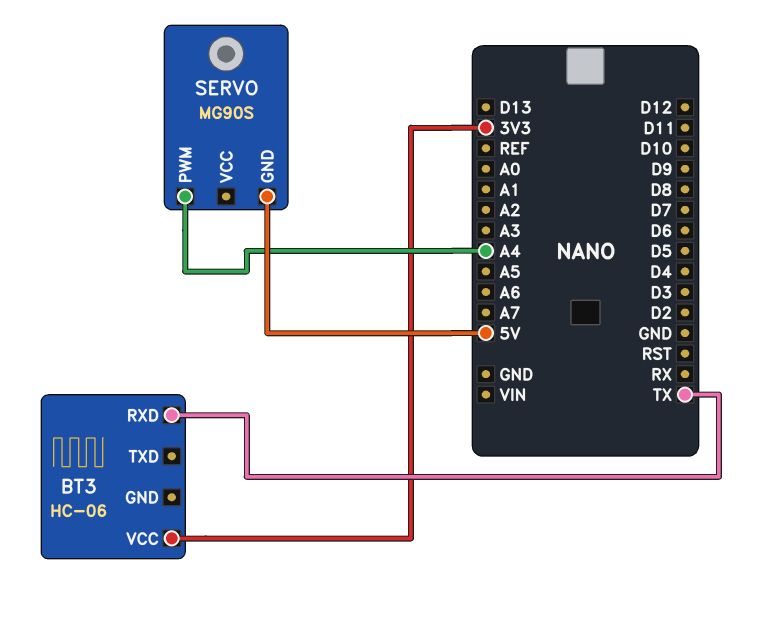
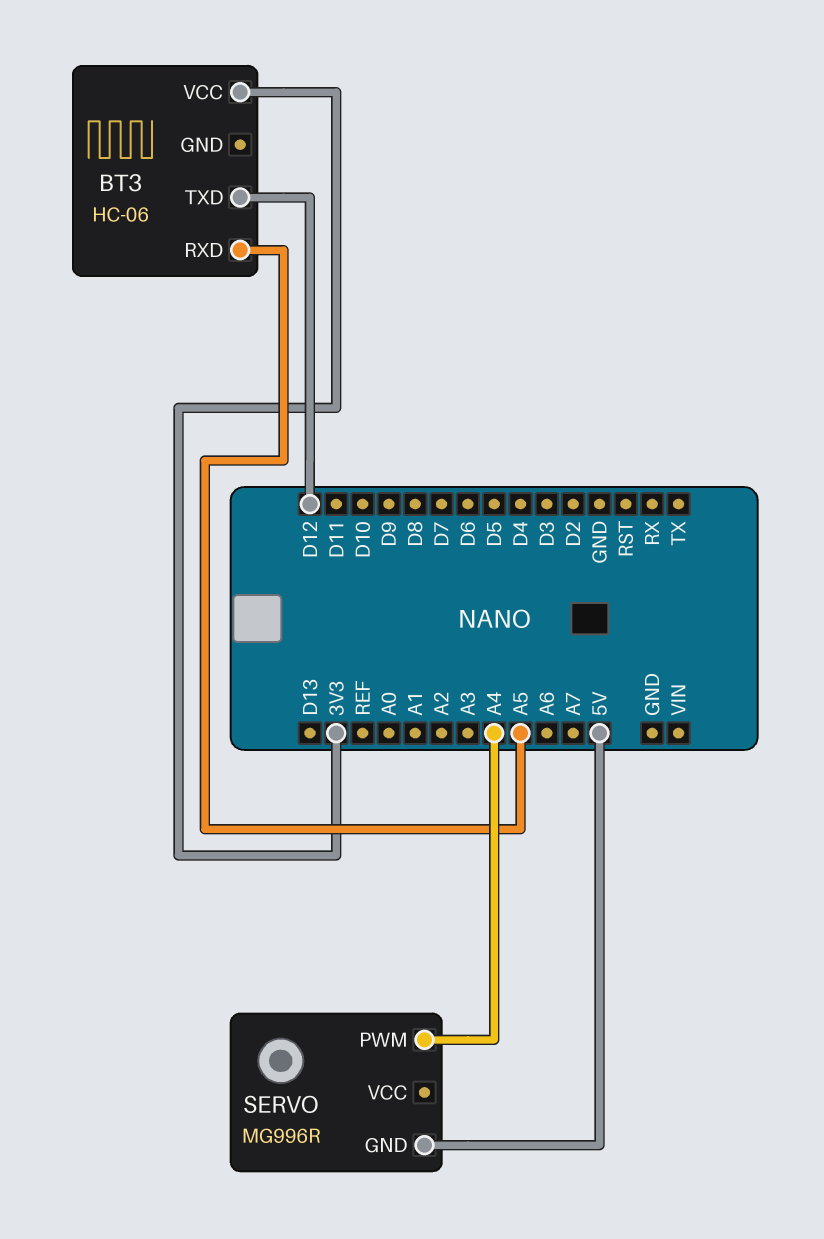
BT3 pin RXD: TX -> A5
BT3 pin TXD: none -> D12
SERVO: MG90S -> MG996R

